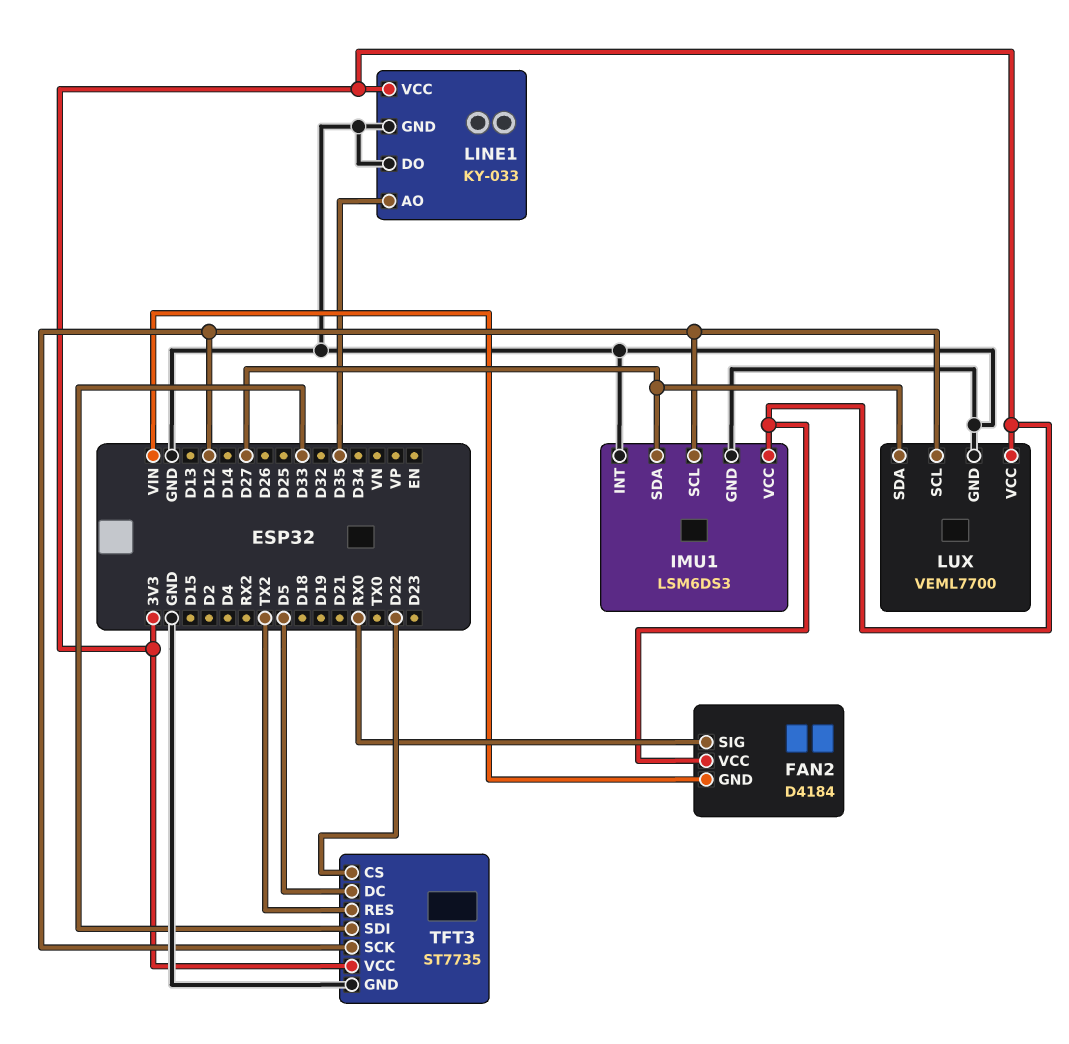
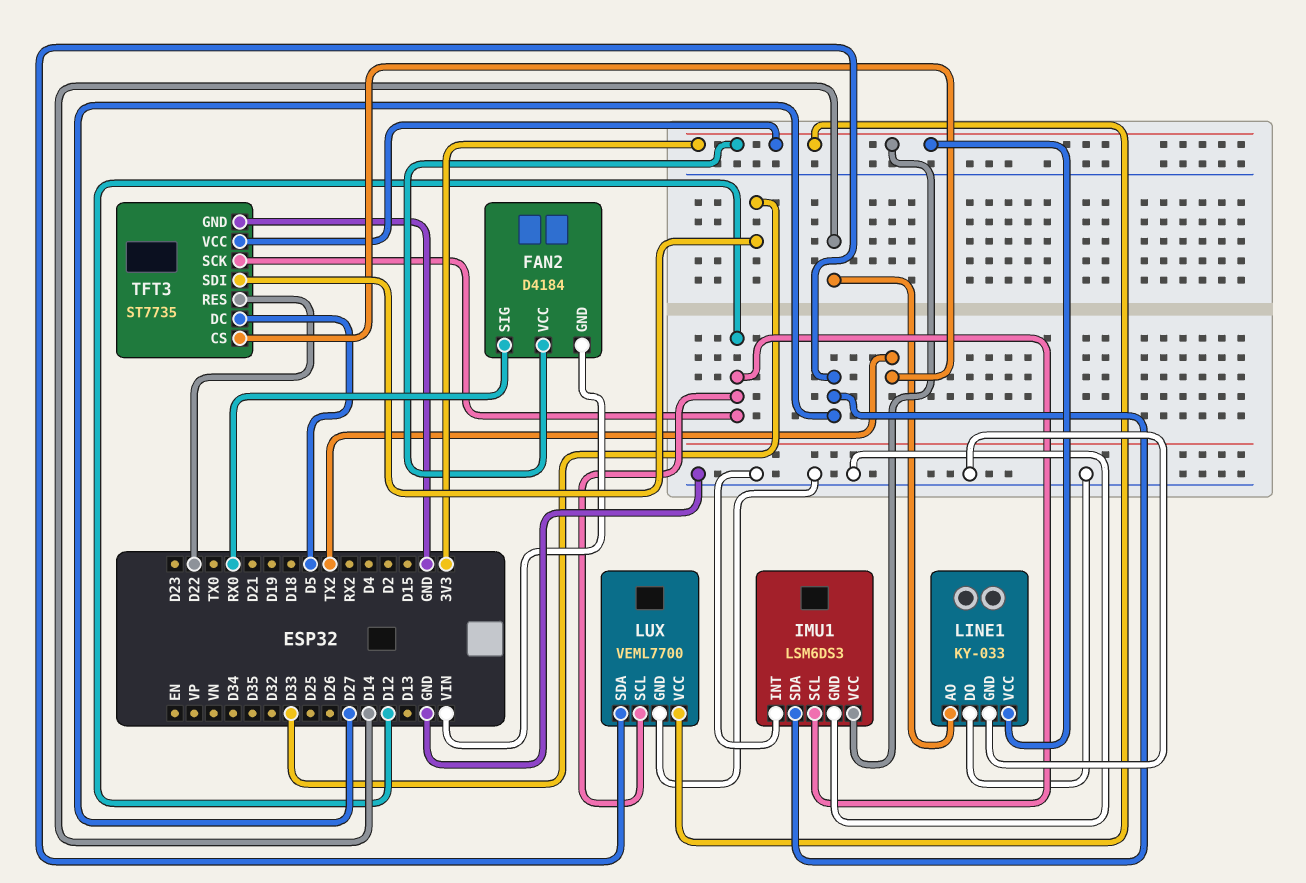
LINE1 pin AO: D35 -> D14
TFT3 pin CS: D22 -> TX2
TFT3 pin RES: TX2 -> D22

